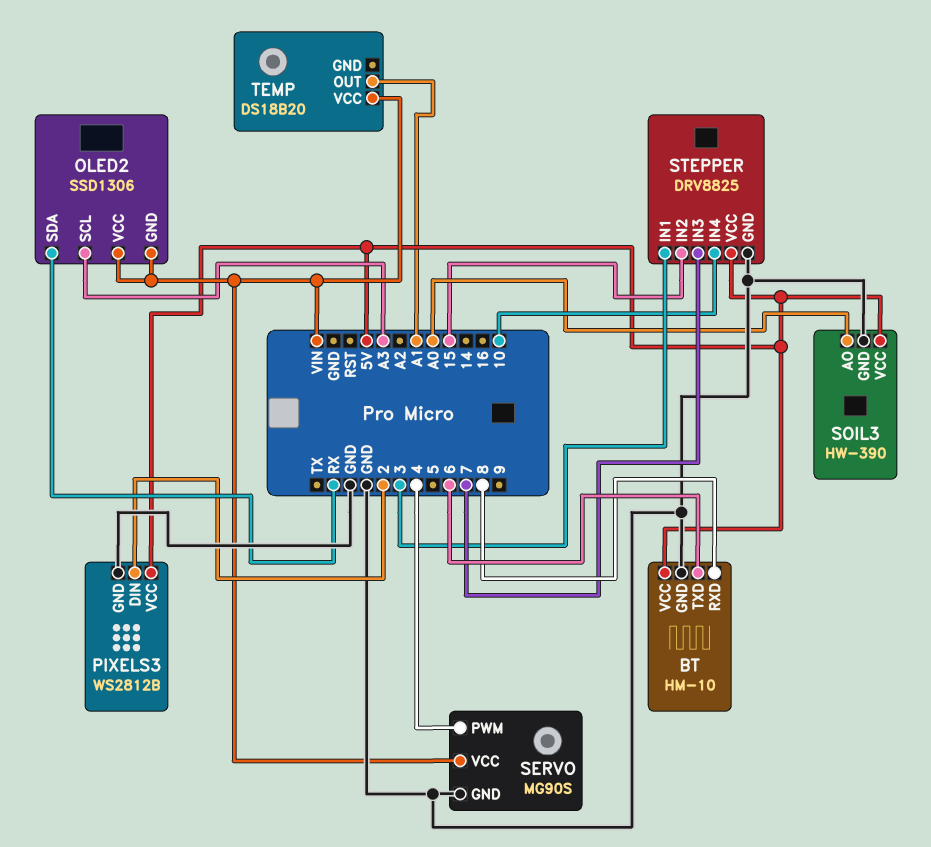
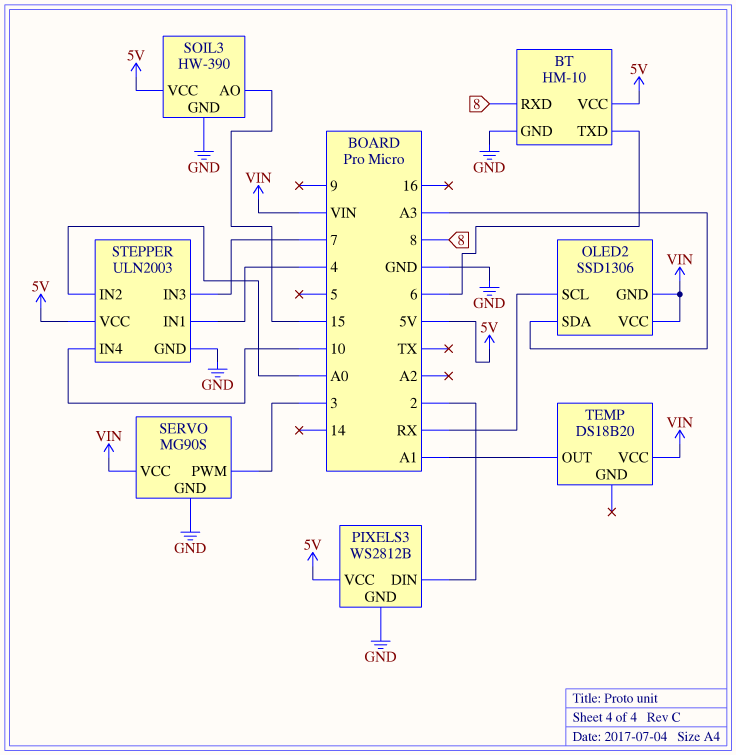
OLED2 pin SCL: A3 -> RX
OLED2 pin SDA: RX -> A3
SERVO pin PWM: 4 -> 3
SOIL3 pin AO: A0 -> 15
STEPPER: DRV8825 -> ULN2003
STEPPER pin IN1: 3 -> 4
STEPPER pin IN2: 15 -> A0

